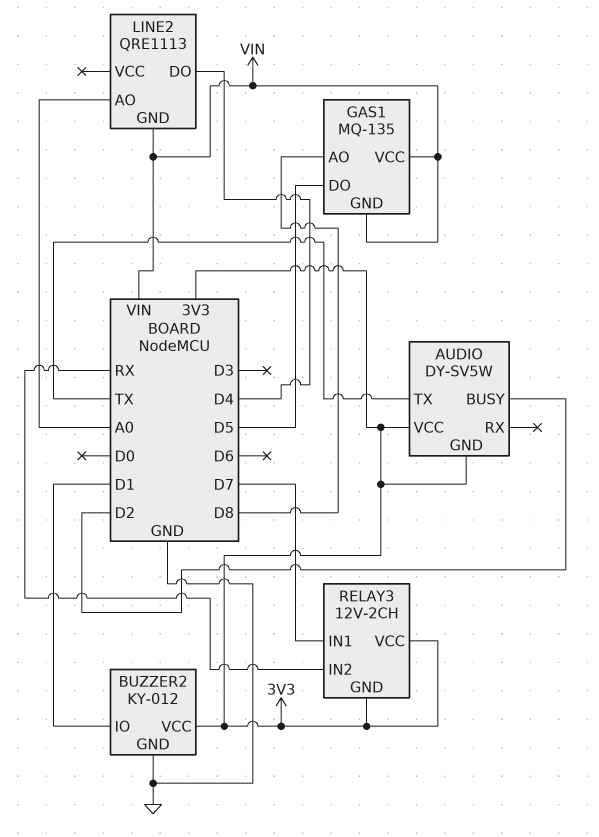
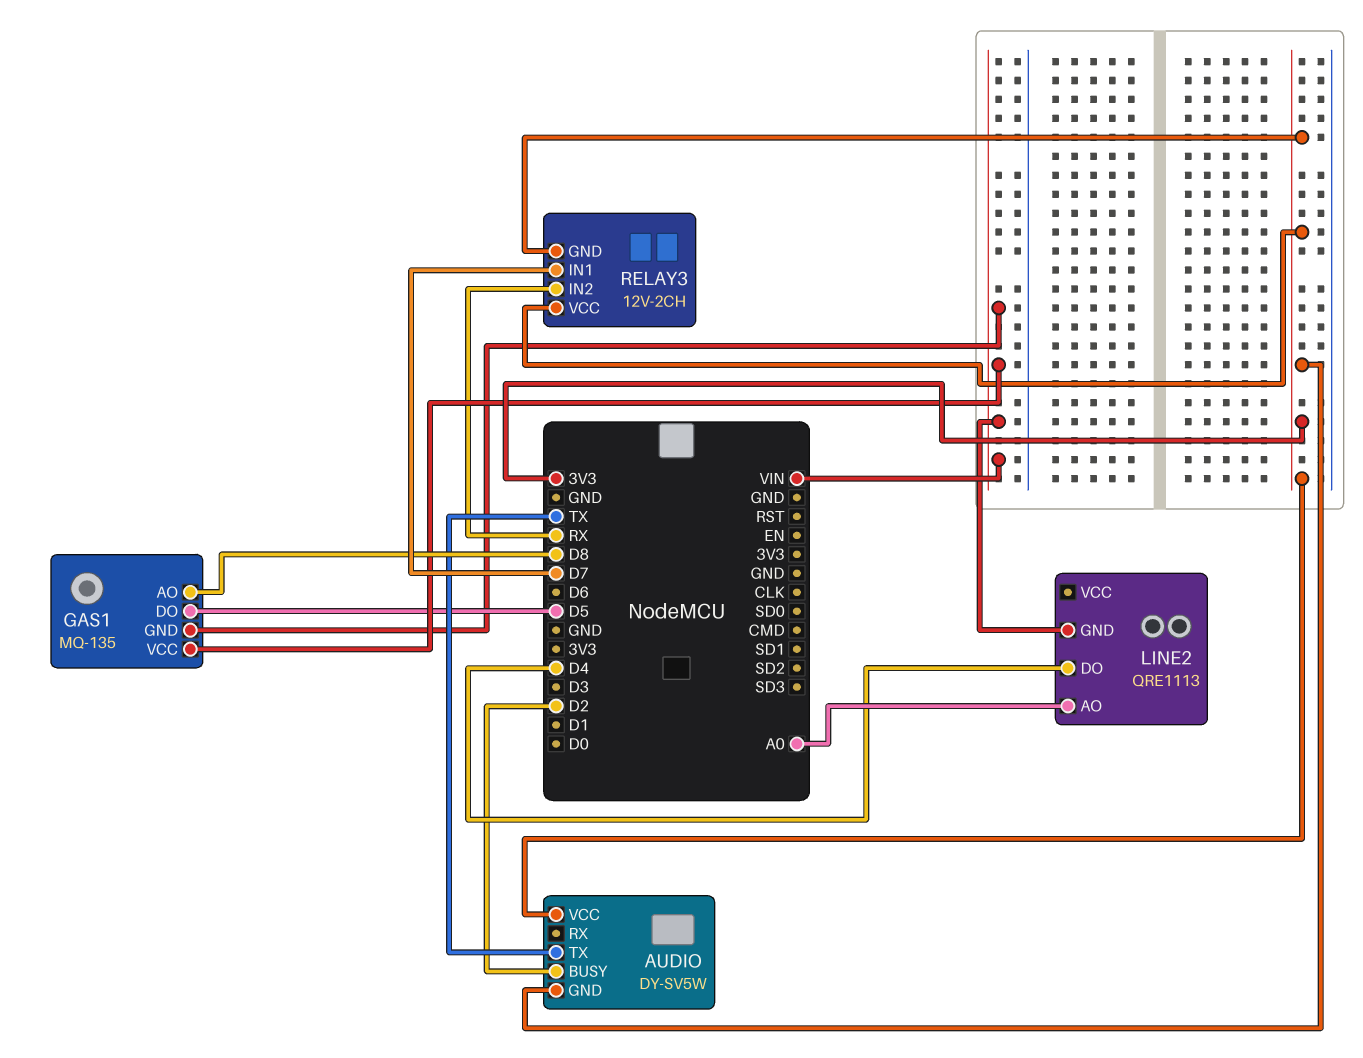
BUZZER2: KY-012 -> none
BUZZER2 pin GND: GND -> none
BUZZER2 pin IO: D1 -> none
BUZZER2 pin VCC: 3V3 -> none

